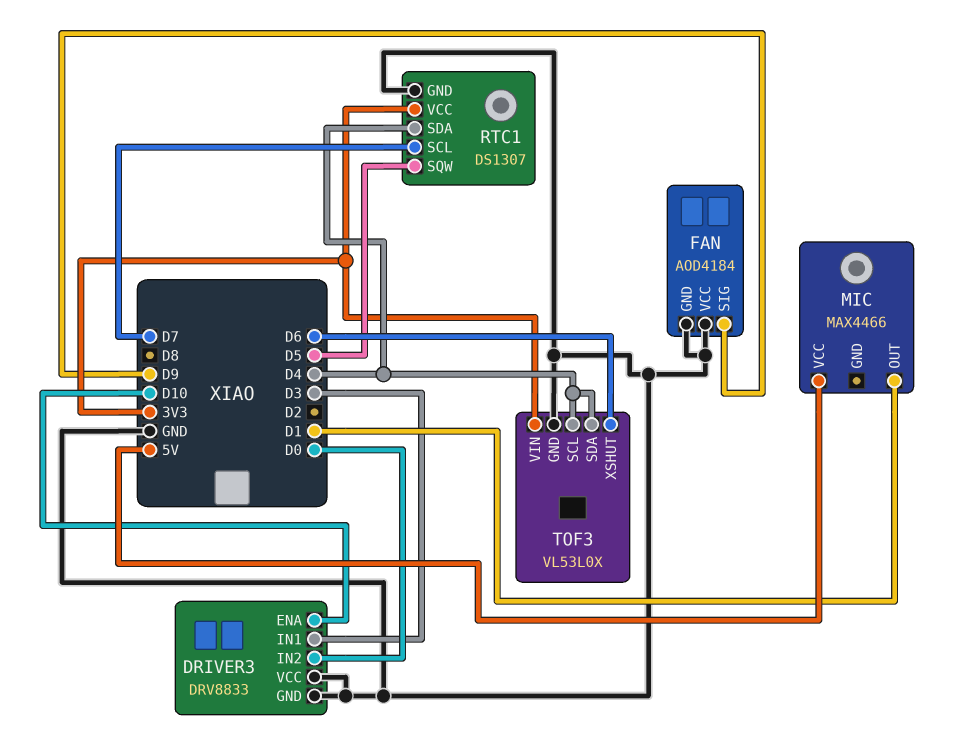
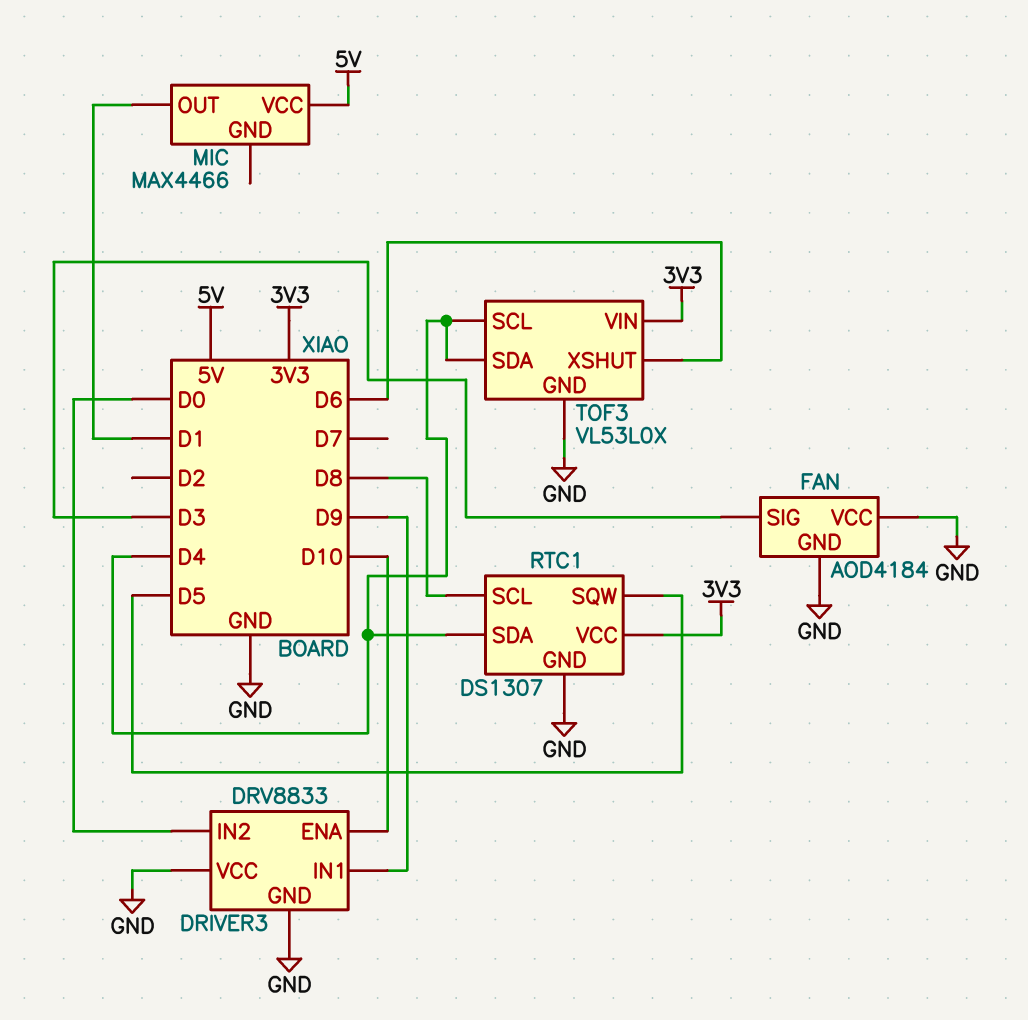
DRIVER3 pin IN1: D3 -> D9
FAN pin SIG: D9 -> D3
RTC1 pin SCL: D7 -> D8

